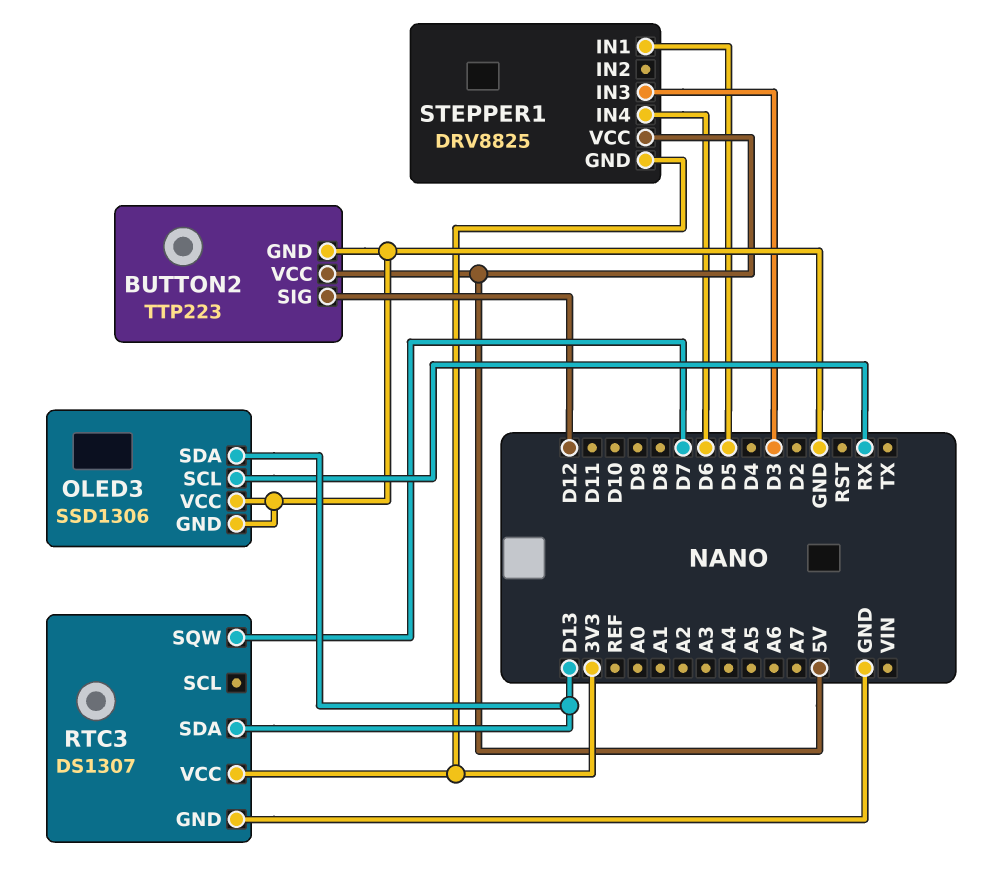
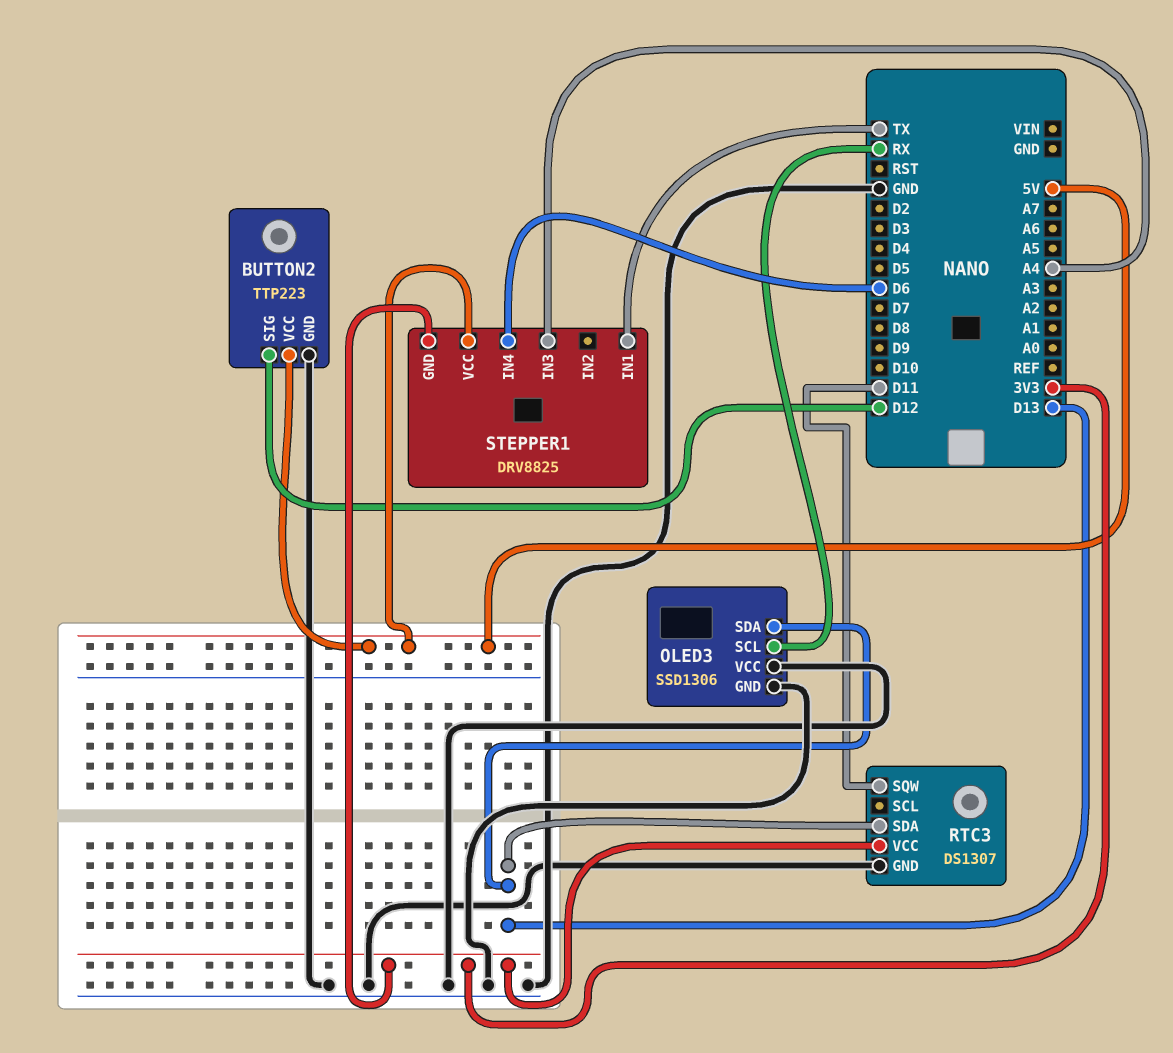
RTC3 pin SQW: D7 -> D11
STEPPER1 pin IN1: D5 -> TX
STEPPER1 pin IN3: D3 -> A4

